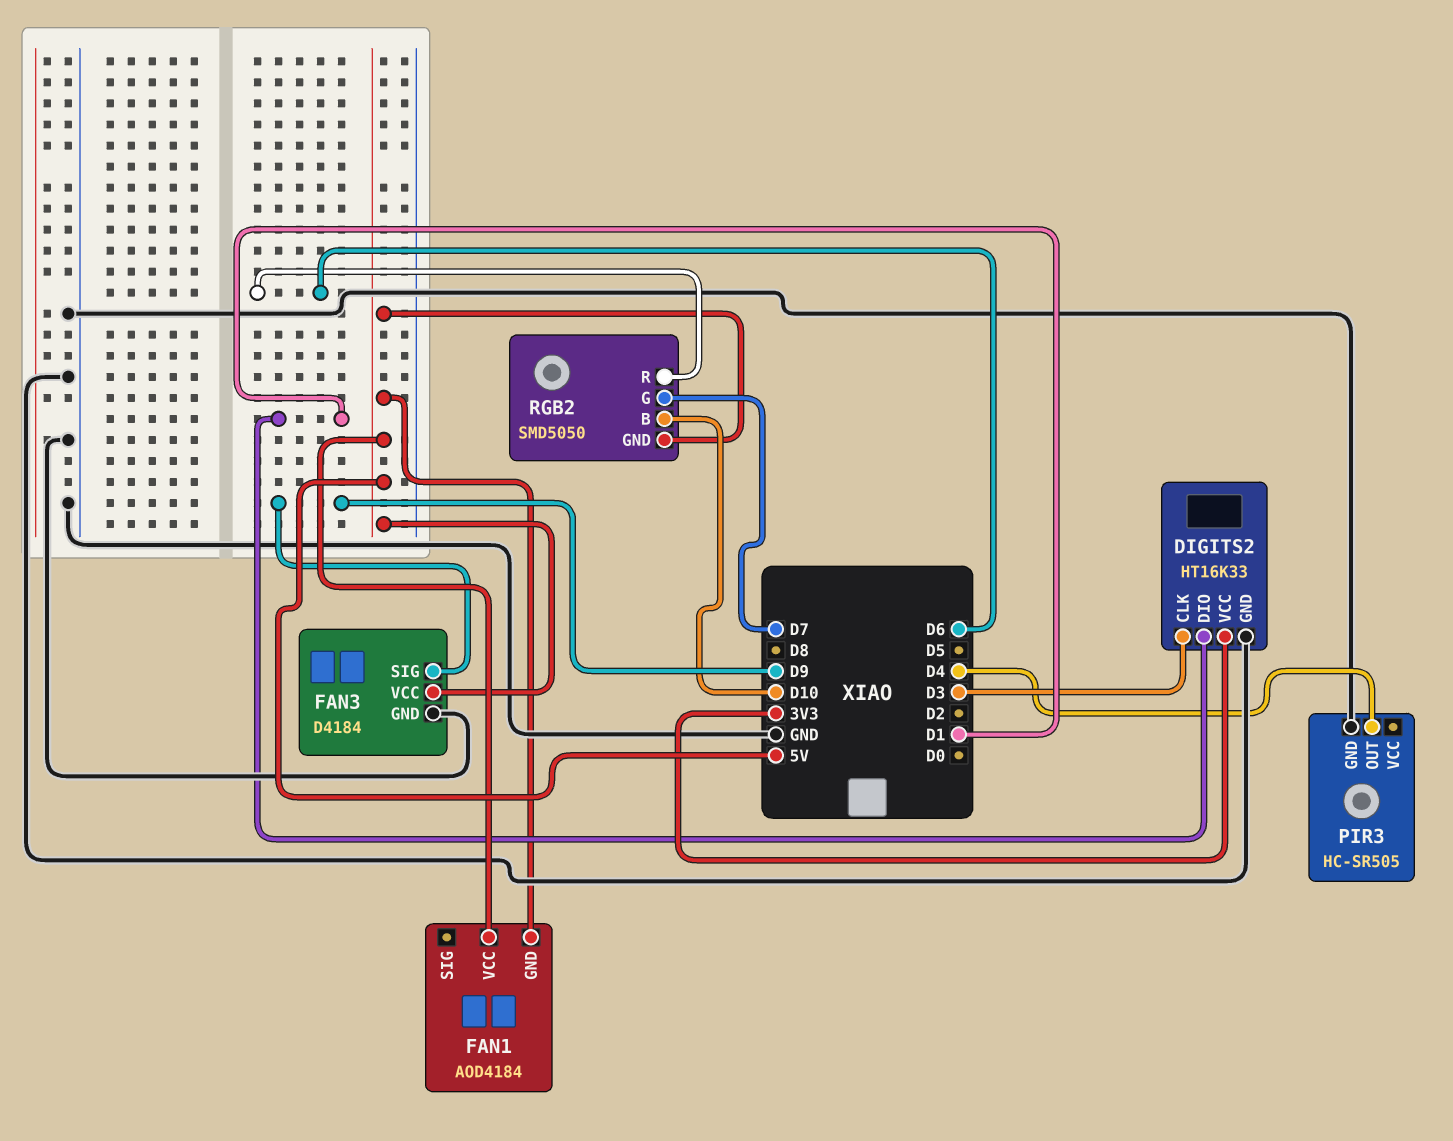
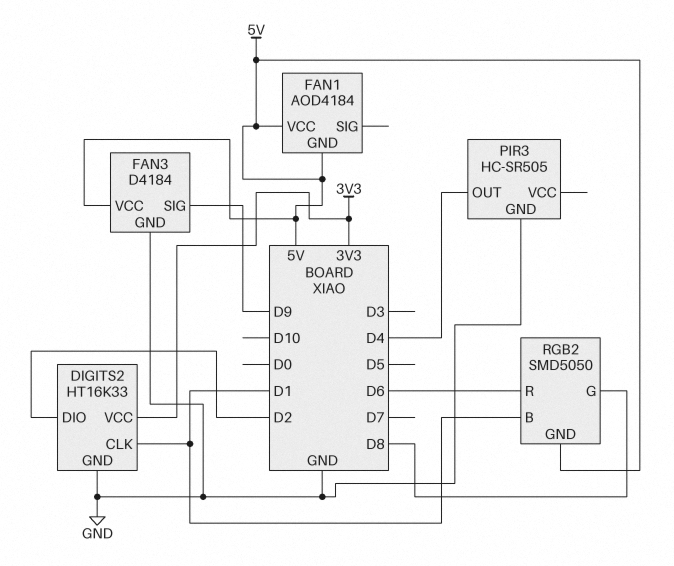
DIGITS2 pin CLK: D3 -> D1
DIGITS2 pin DIO: D1 -> D2
RGB2 pin B: D10 -> D1
RGB2 pin G: D7 -> D8

